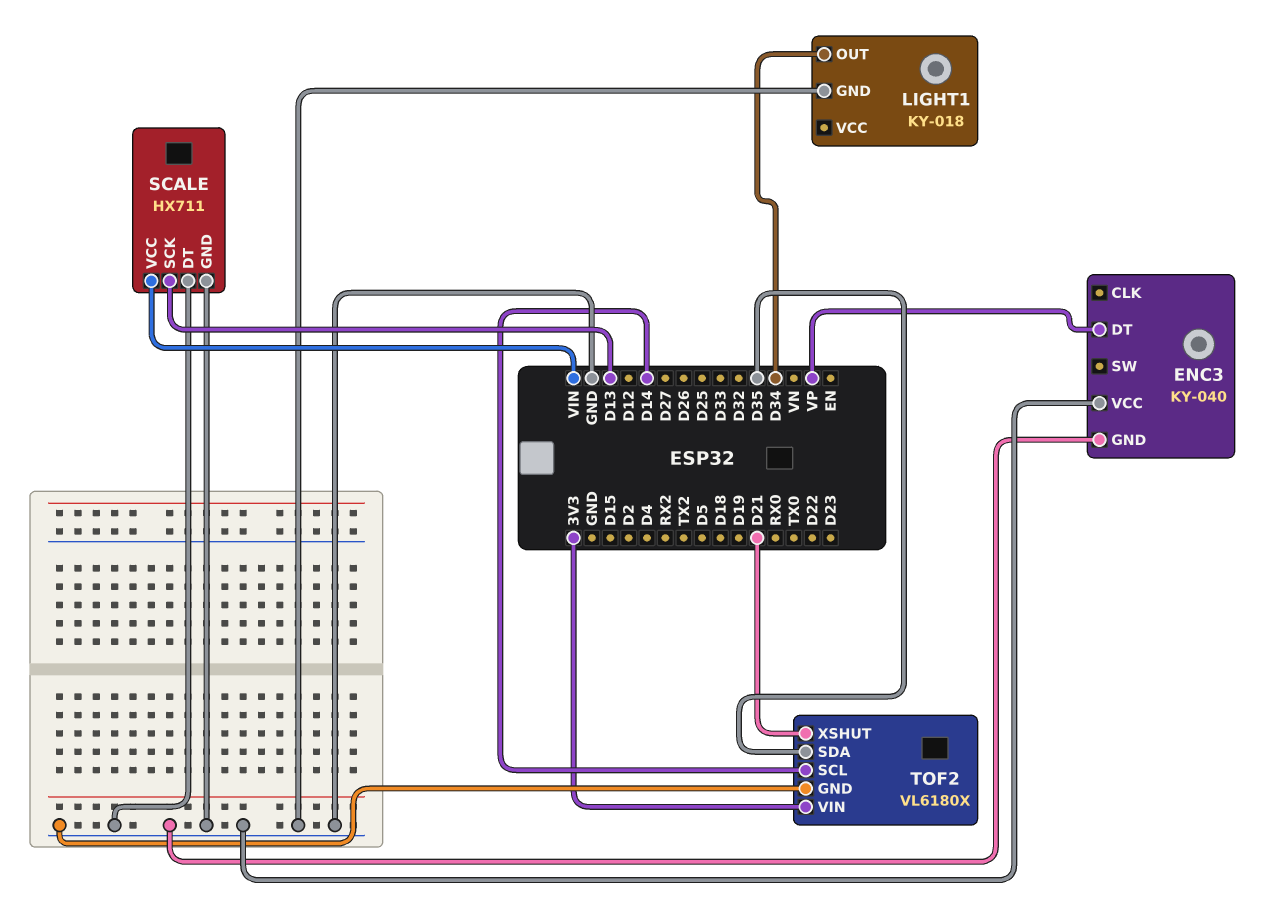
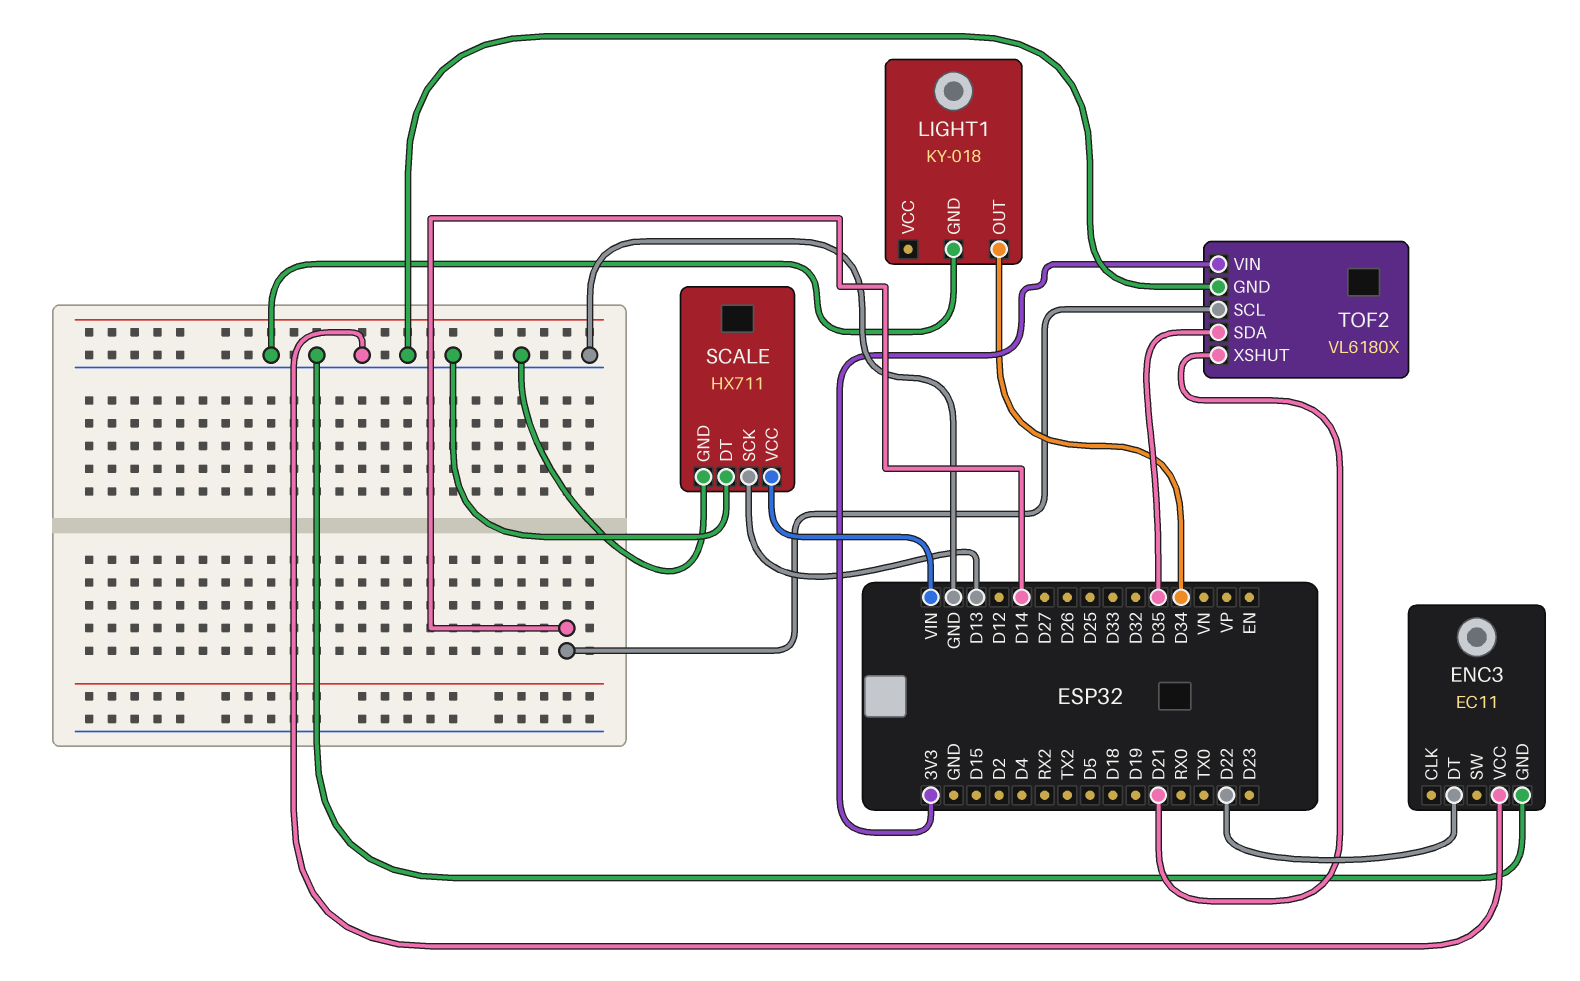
ENC3: KY-040 -> EC11
ENC3 pin DT: VP -> D22

